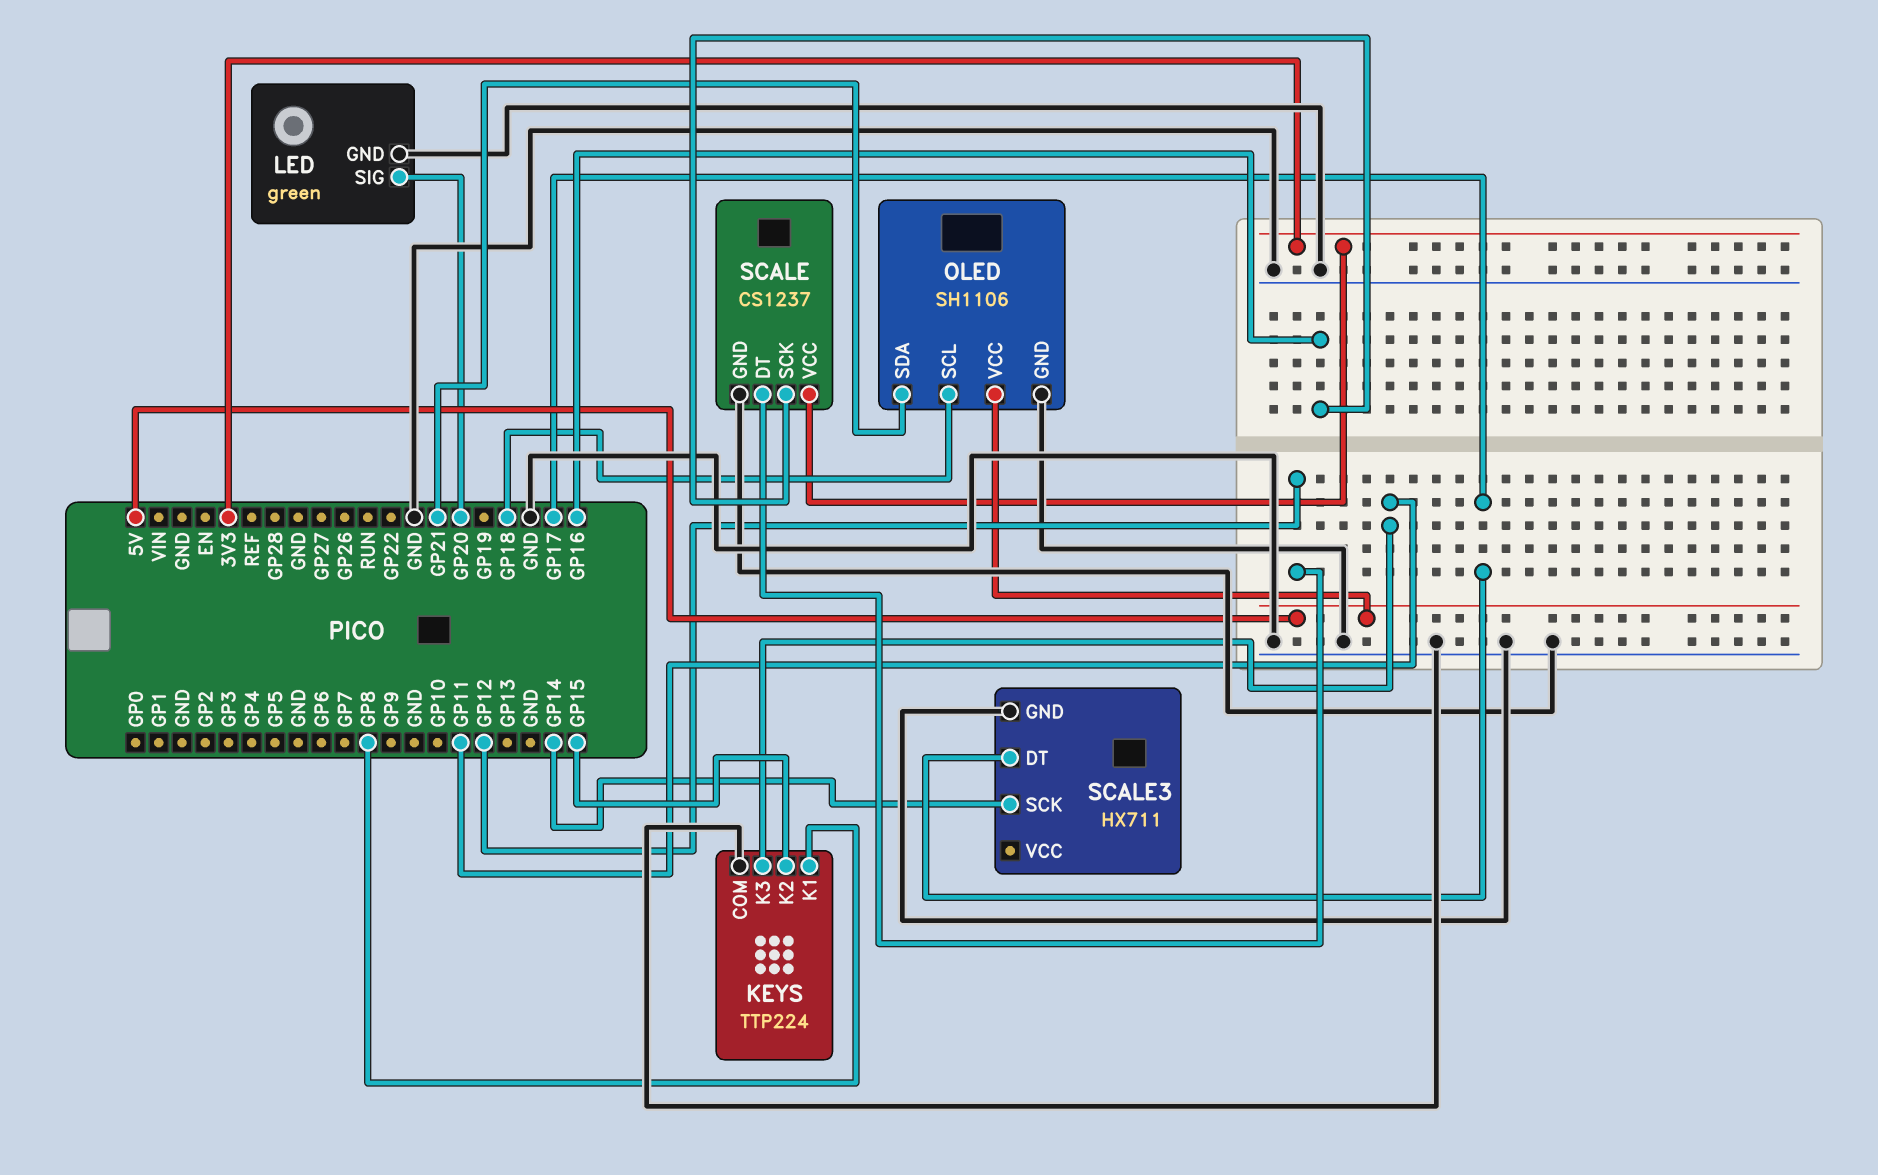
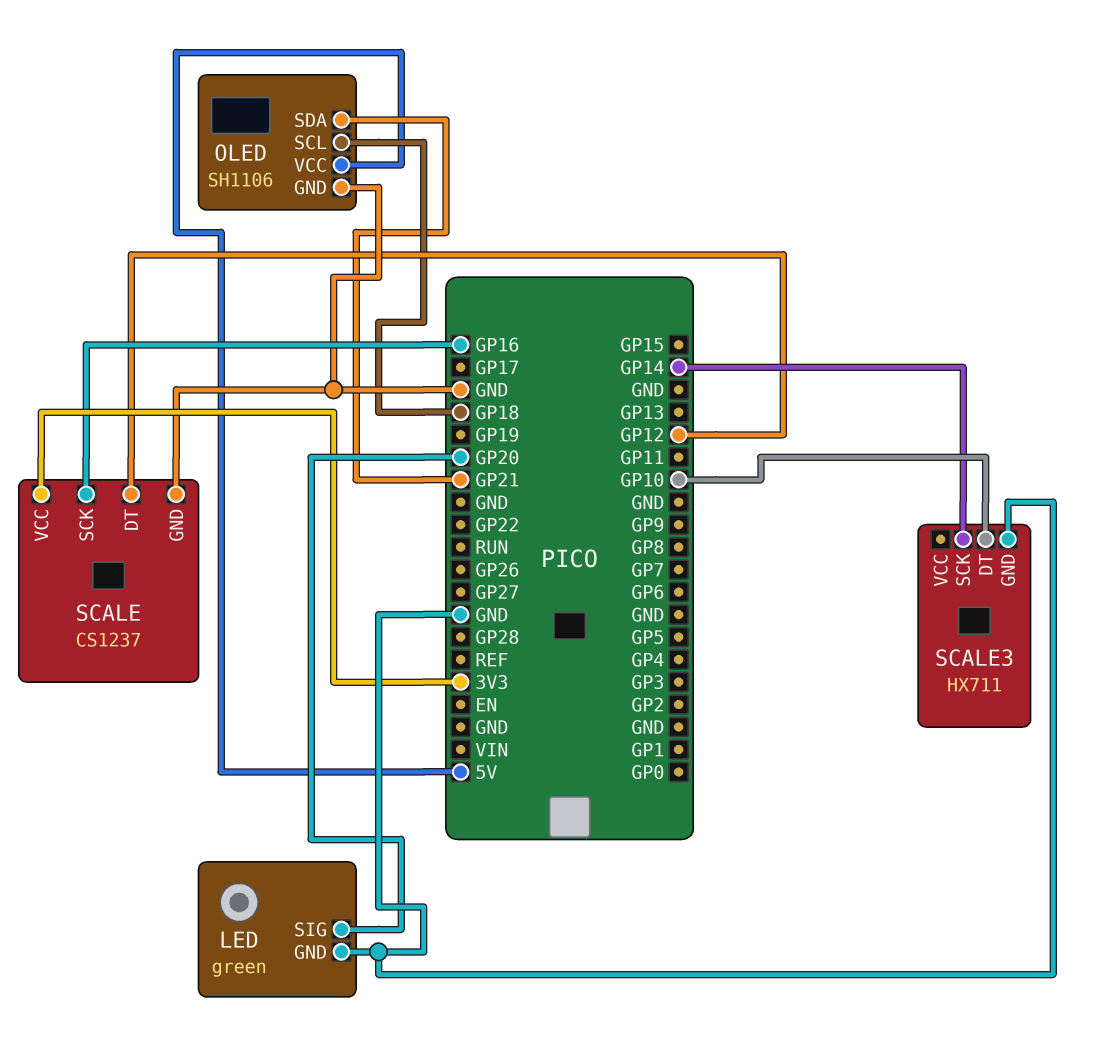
KEYS: TTP224 -> none
KEYS pin COM: GND -> none
KEYS pin K1: GP8 -> none
KEYS pin K2: GP15 -> none
KEYS pin K3: GP11 -> none
SCALE3 pin DT: GP17 -> GP10

